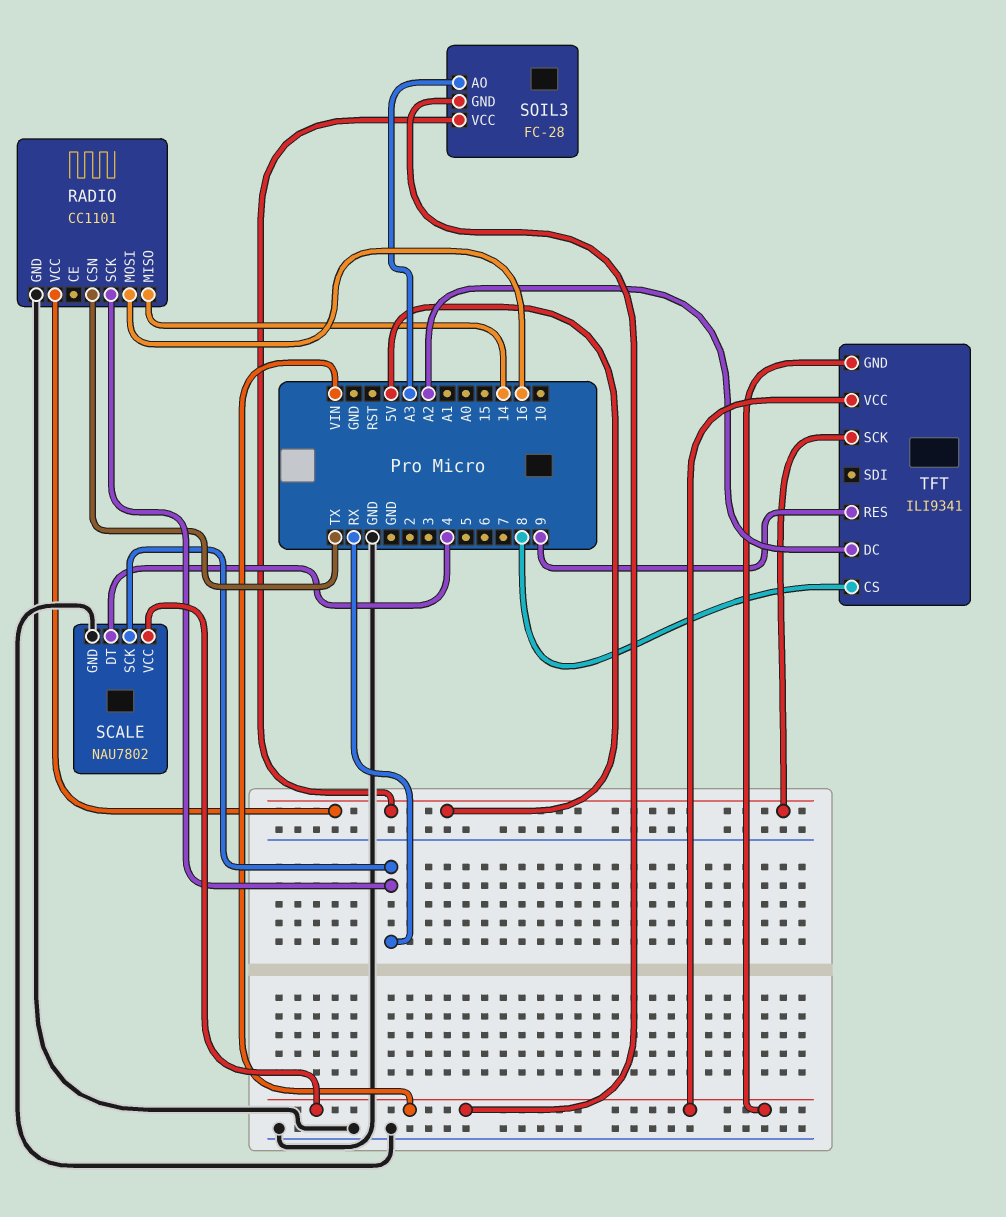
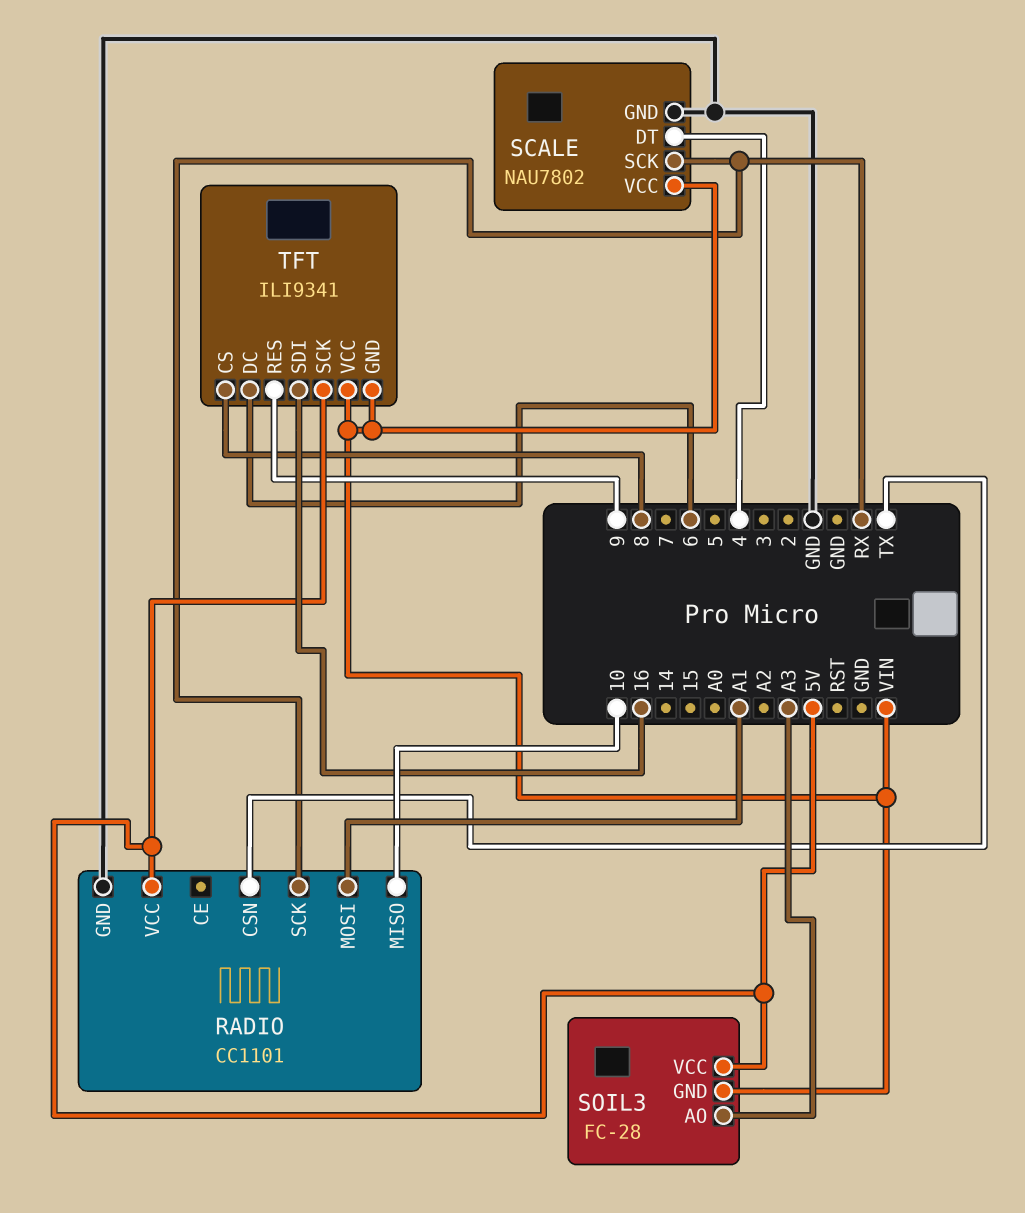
RADIO pin MISO: 14 -> 10
RADIO pin MOSI: 16 -> A1
TFT pin DC: A2 -> 6
TFT pin SDI: none -> 16

